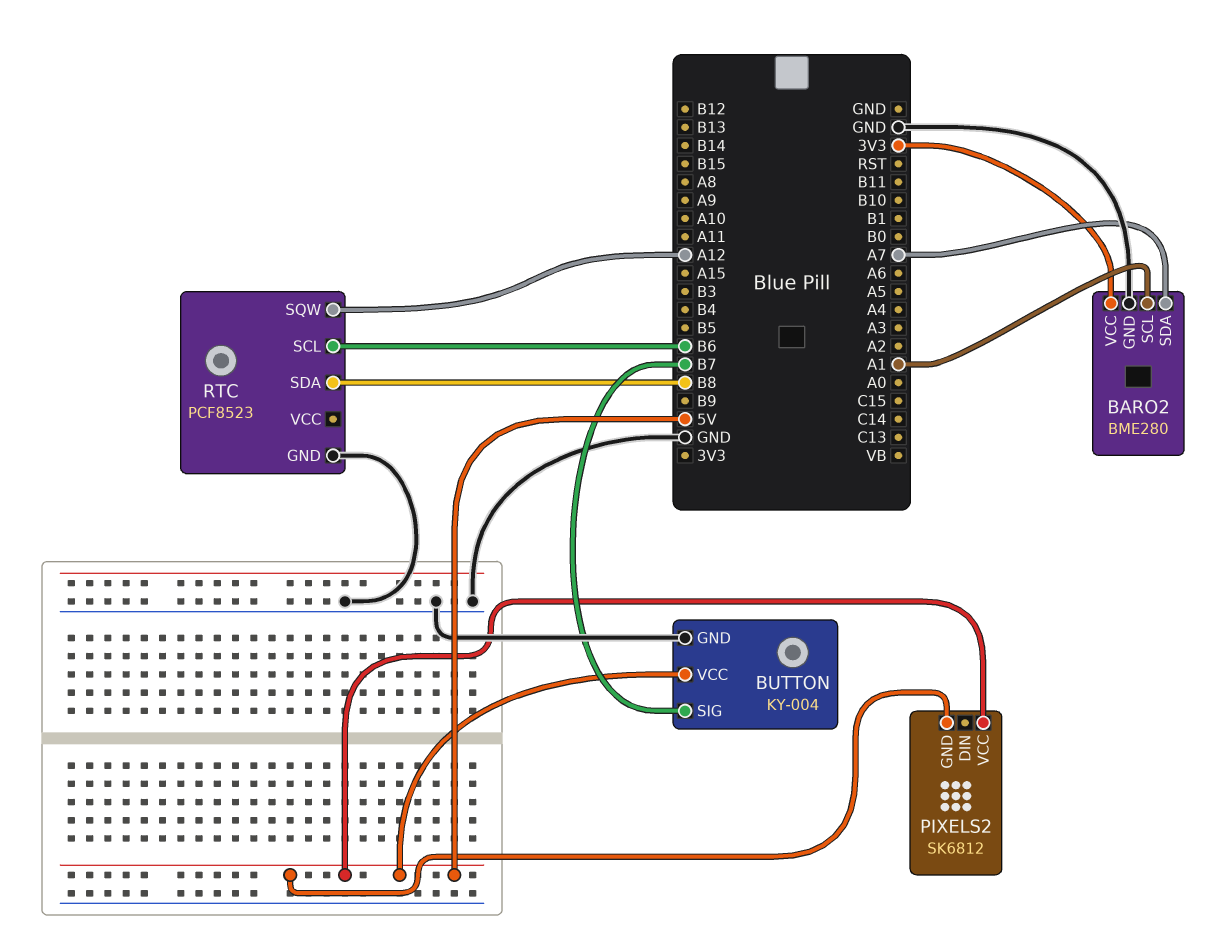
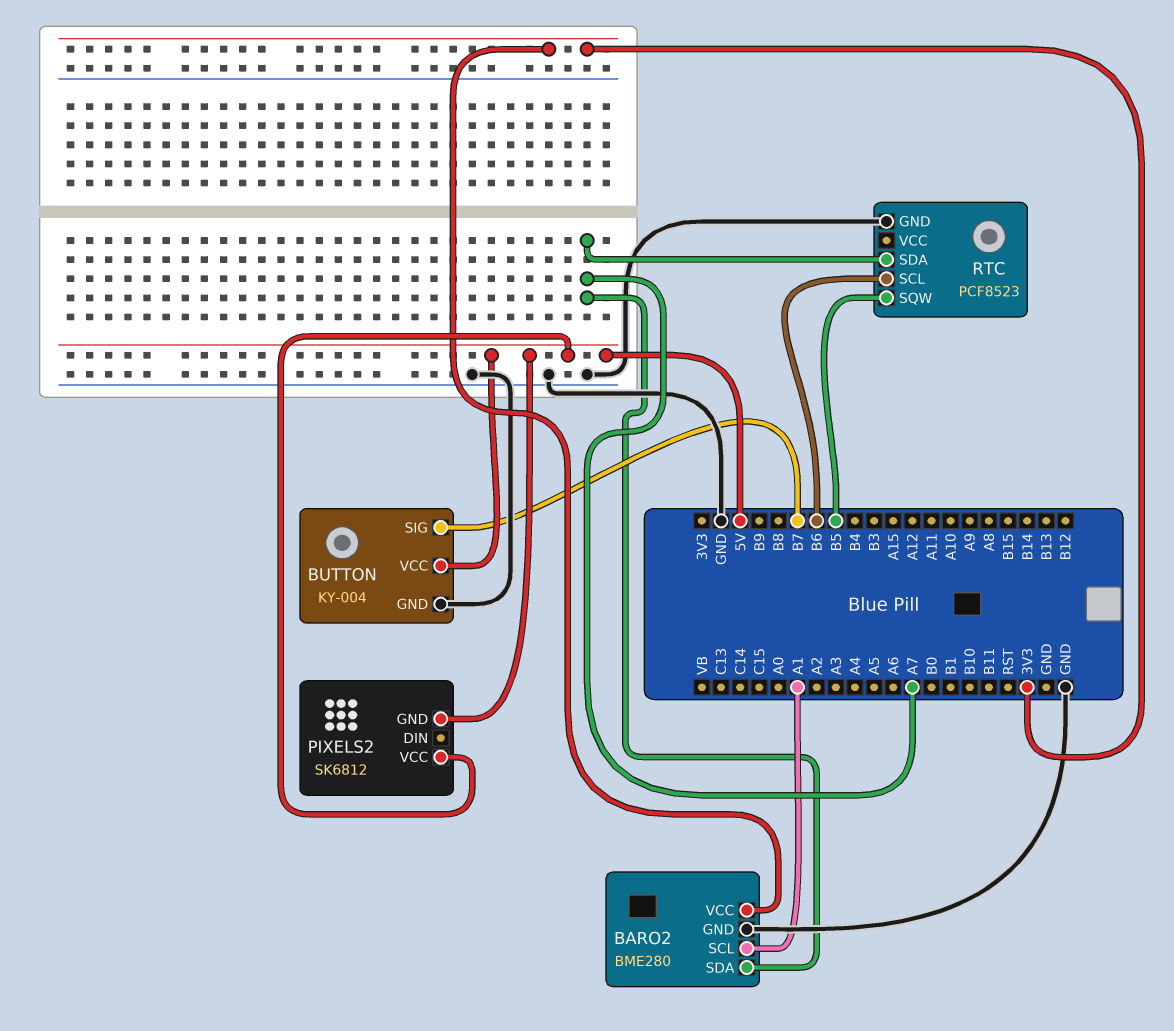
RTC pin SDA: B8 -> A7
RTC pin SQW: A12 -> B5

